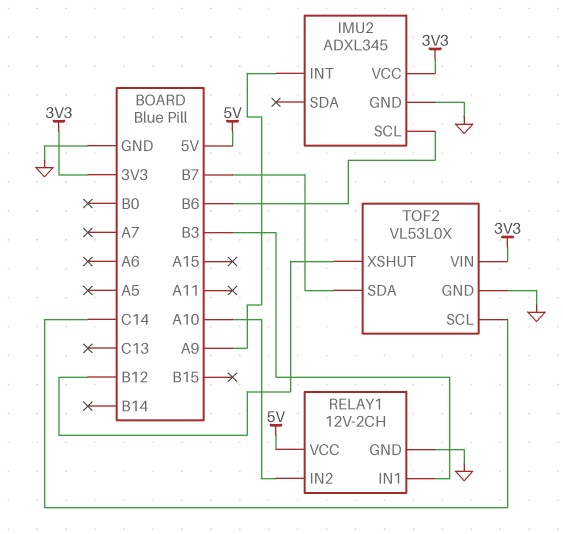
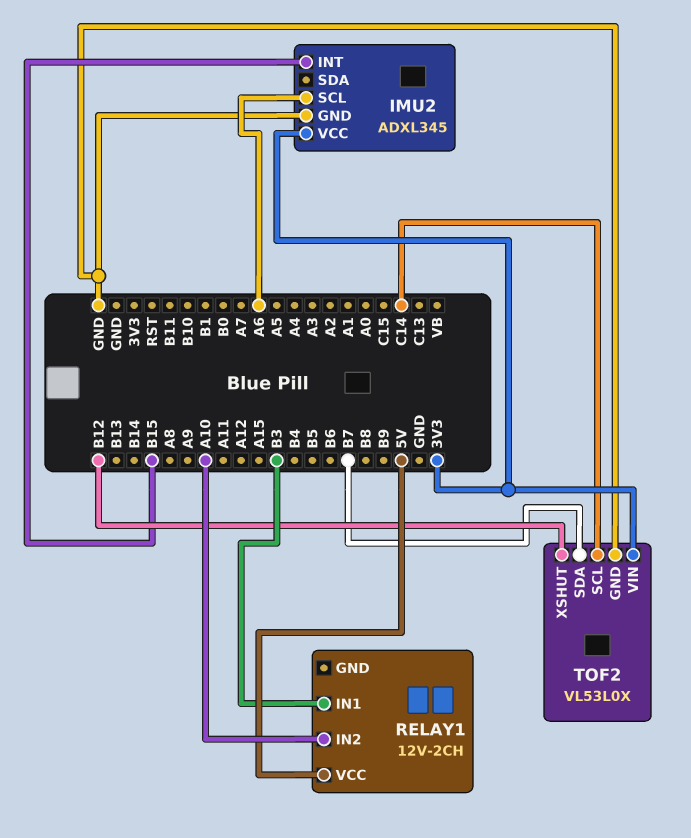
IMU2 pin INT: A9 -> B15
IMU2 pin SCL: B6 -> A6
RELAY1 pin GND: GND -> none

